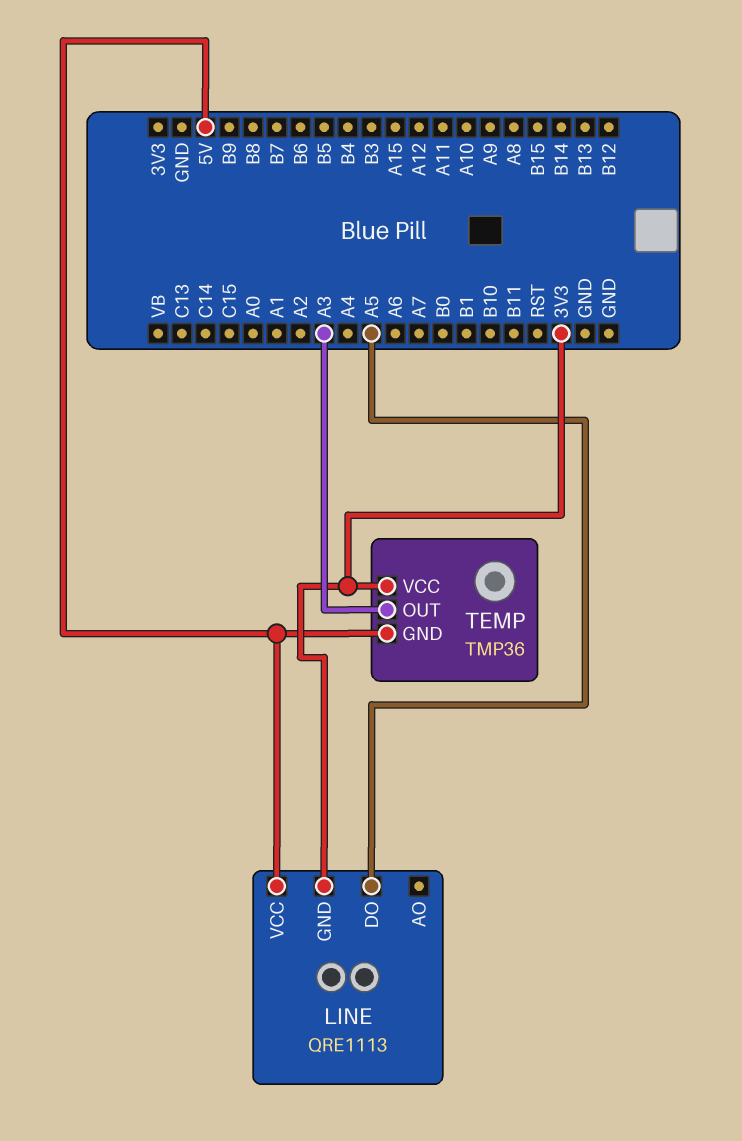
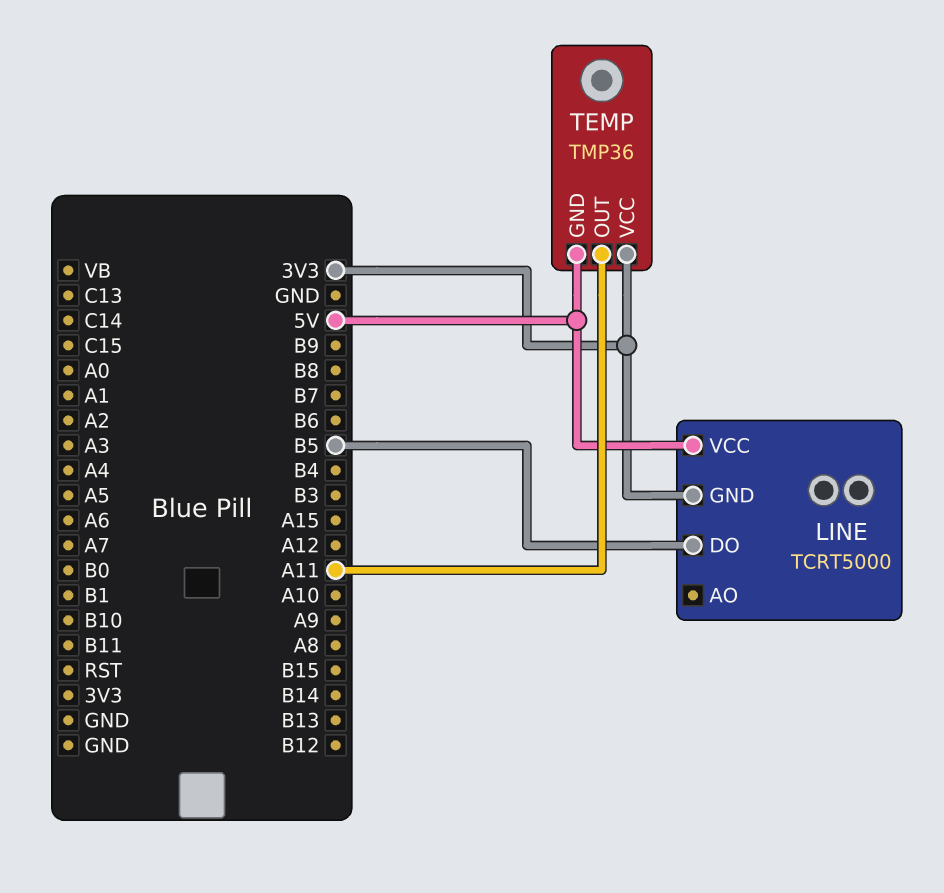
LINE: QRE1113 -> TCRT5000
LINE pin DO: A5 -> B5
TEMP pin OUT: A3 -> A11

